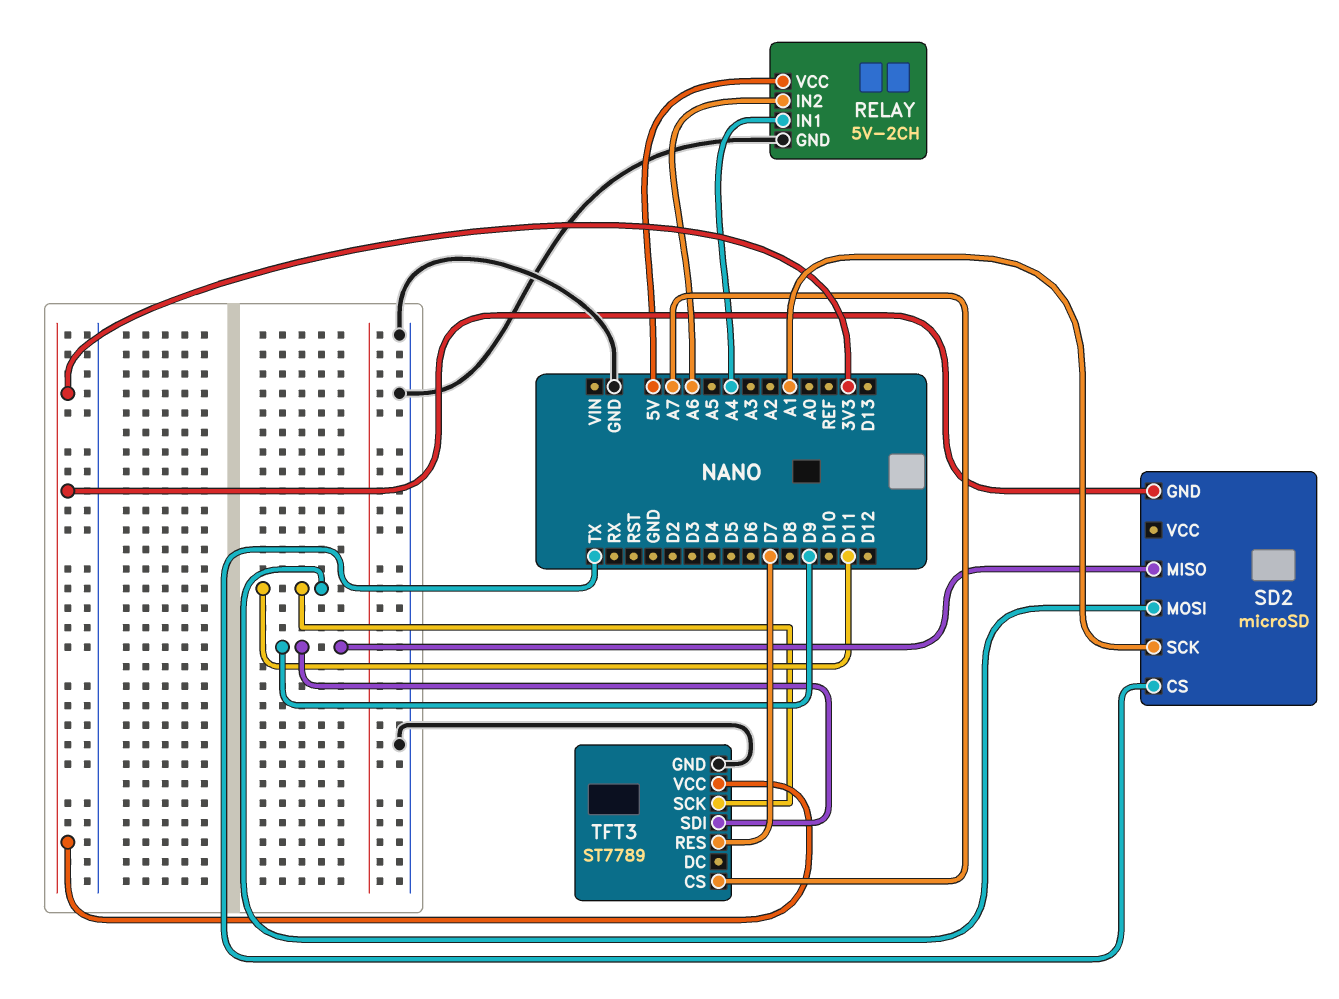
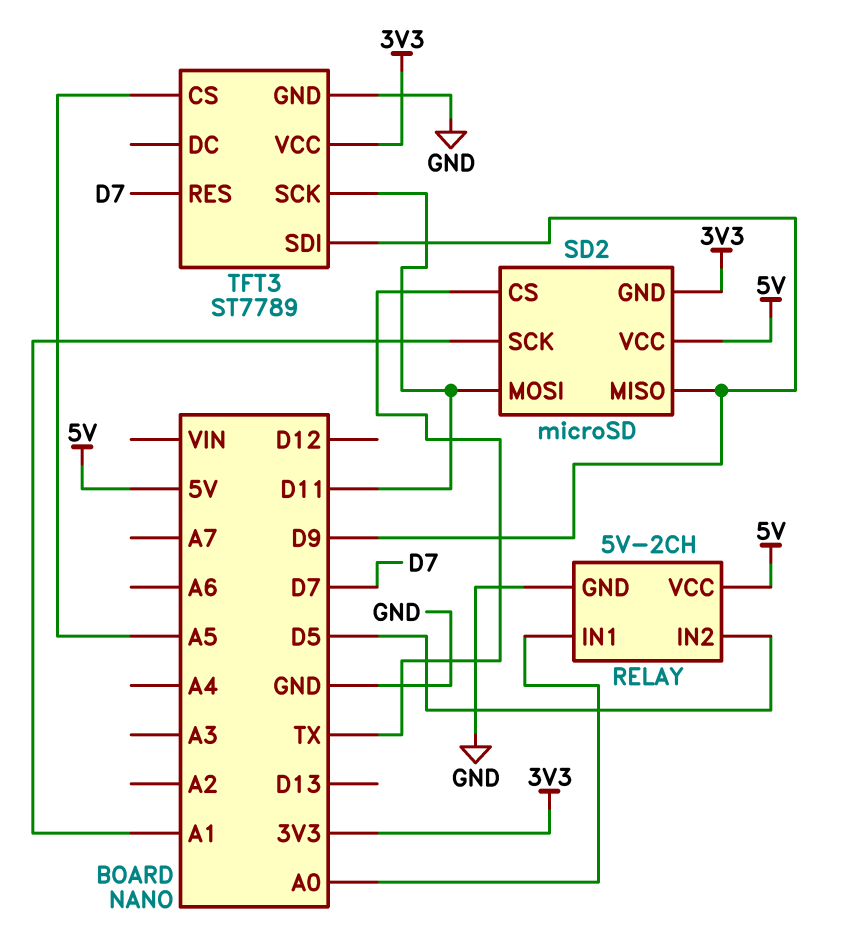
RELAY pin IN1: A4 -> A0
RELAY pin IN2: A6 -> D5
SD2 pin VCC: none -> 5V
TFT3 pin CS: A7 -> A5

